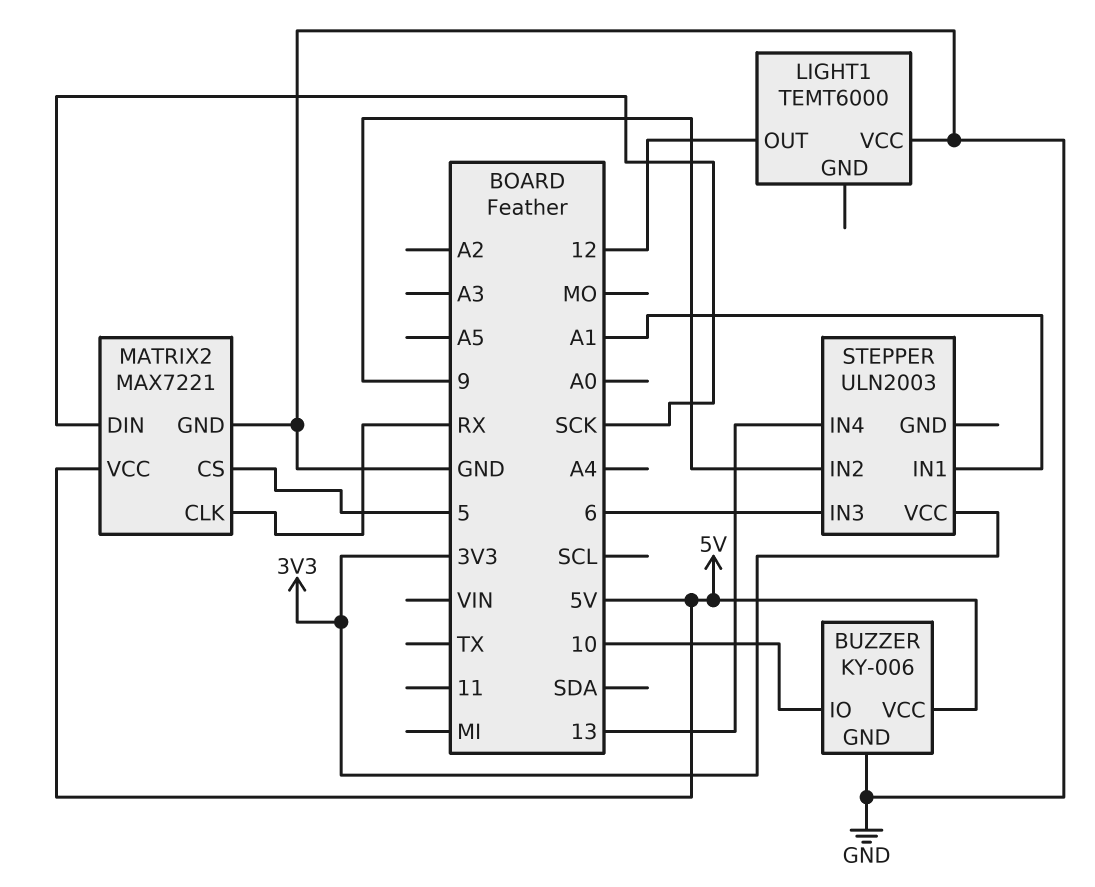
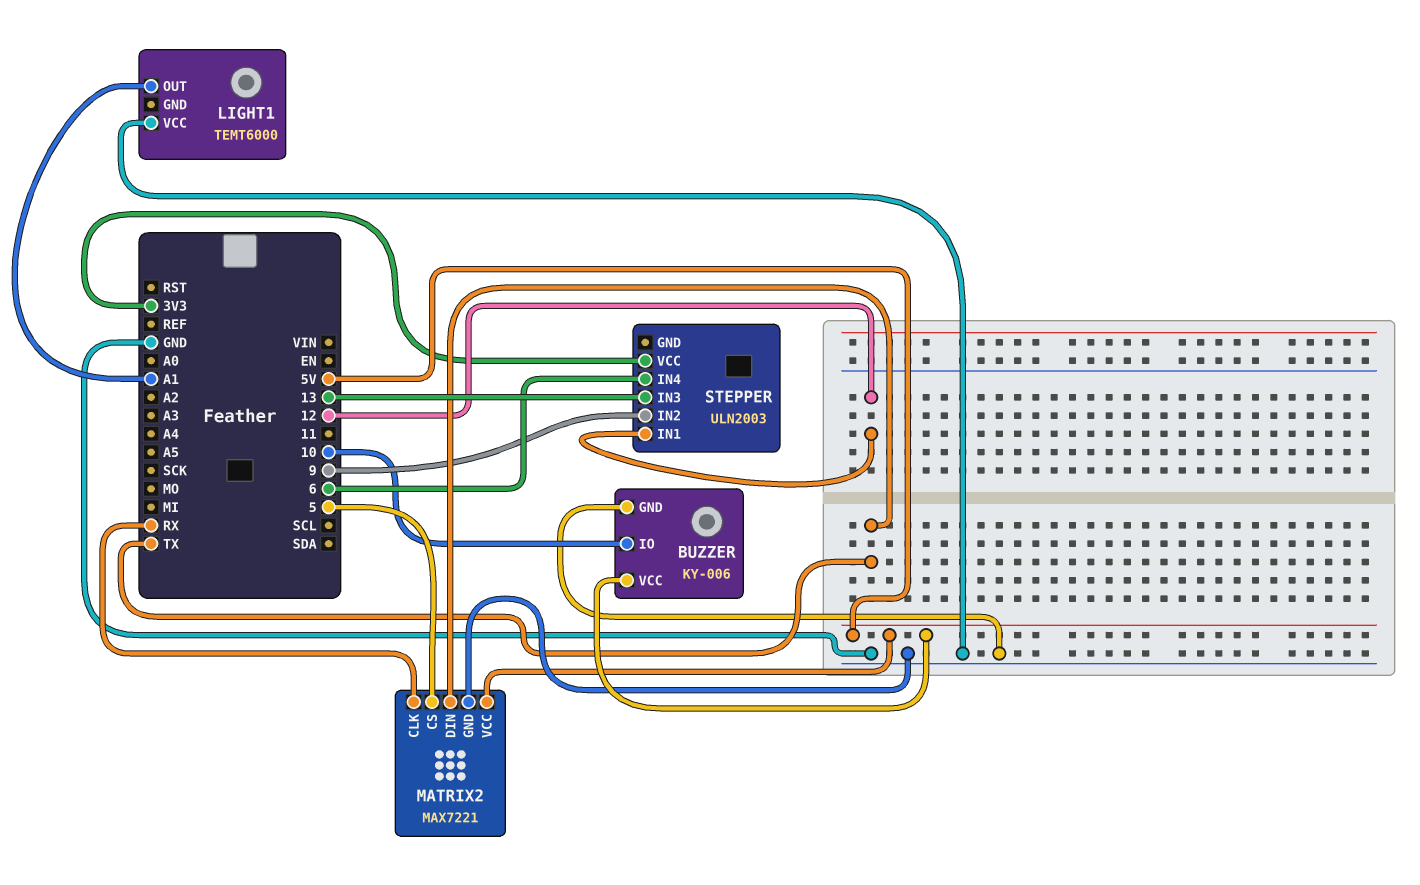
LIGHT1 pin OUT: 12 -> A1
MATRIX2 pin DIN: SCK -> TX
STEPPER pin IN1: A1 -> 12
STEPPER pin IN3: 6 -> 13
STEPPER pin IN4: 13 -> 6

